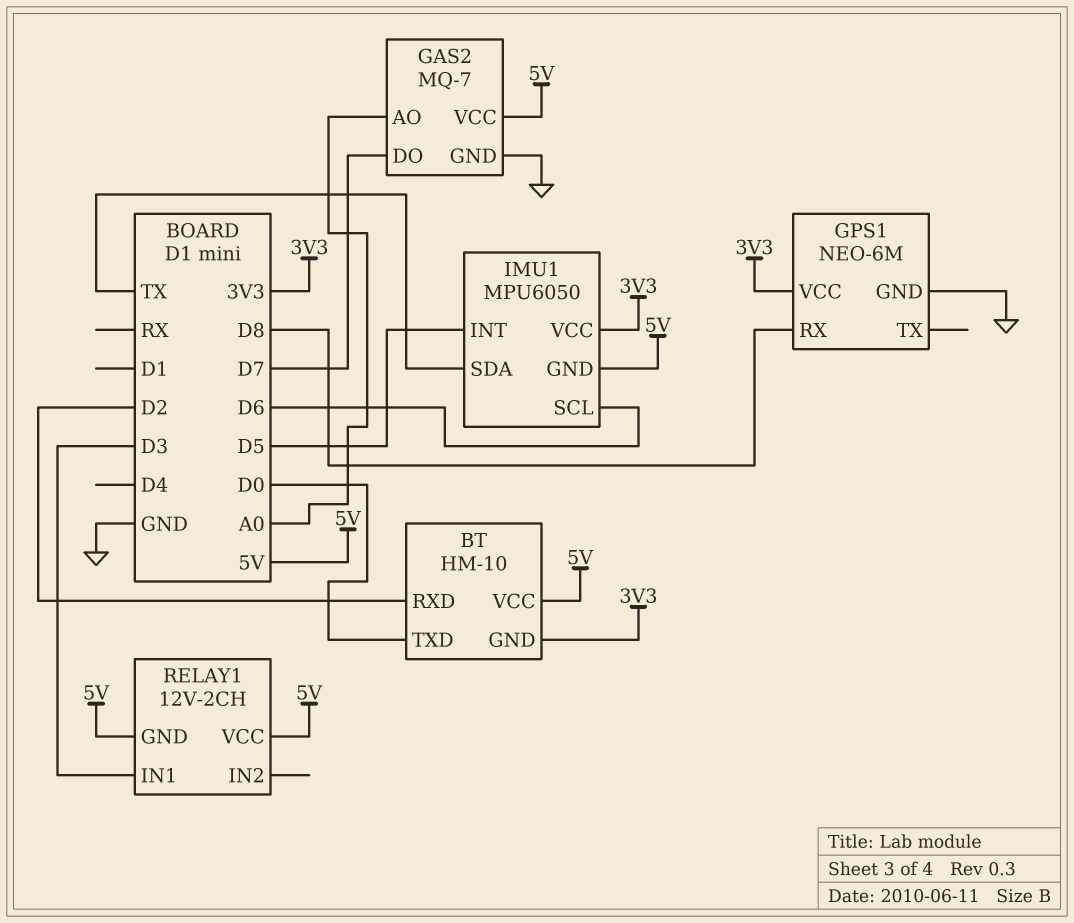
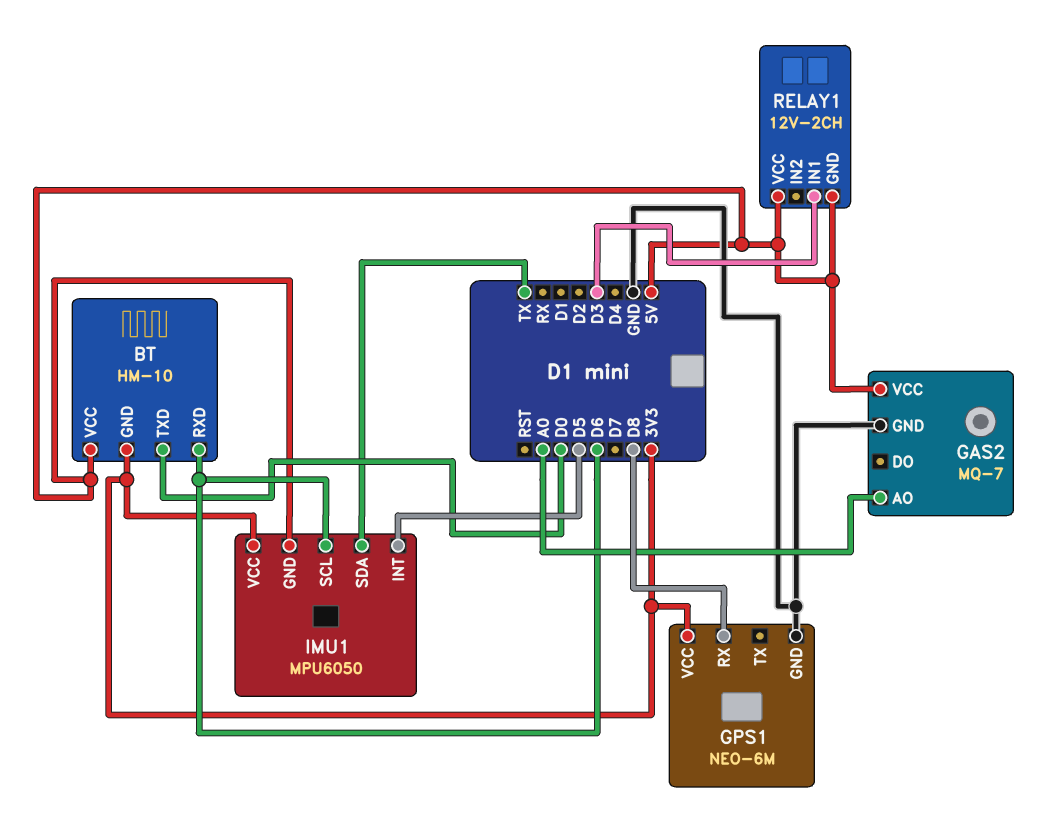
BT pin RXD: D2 -> D6
GAS2 pin DO: D7 -> none

